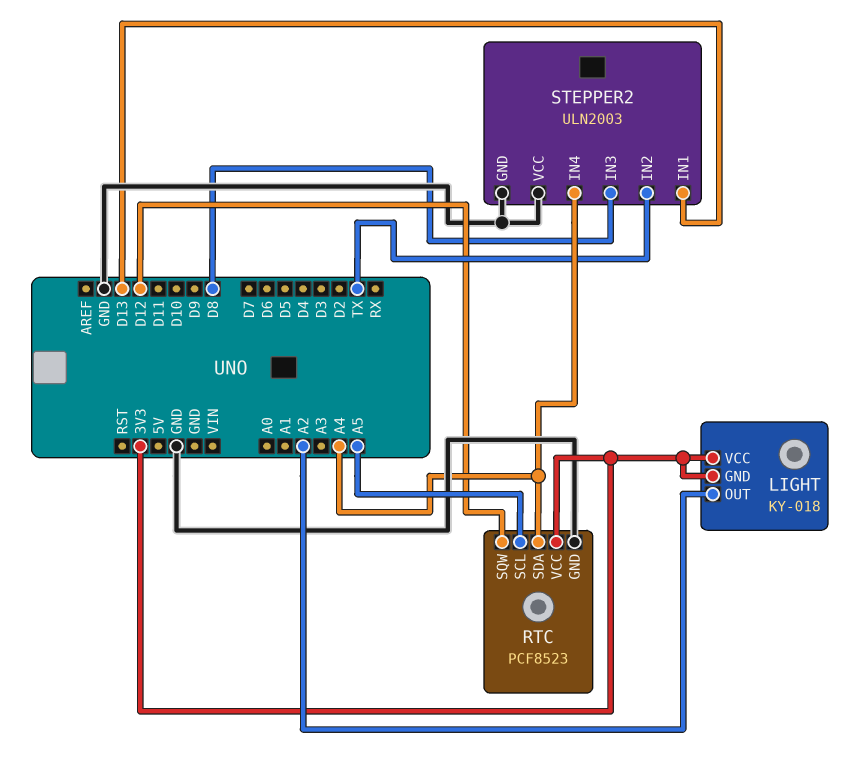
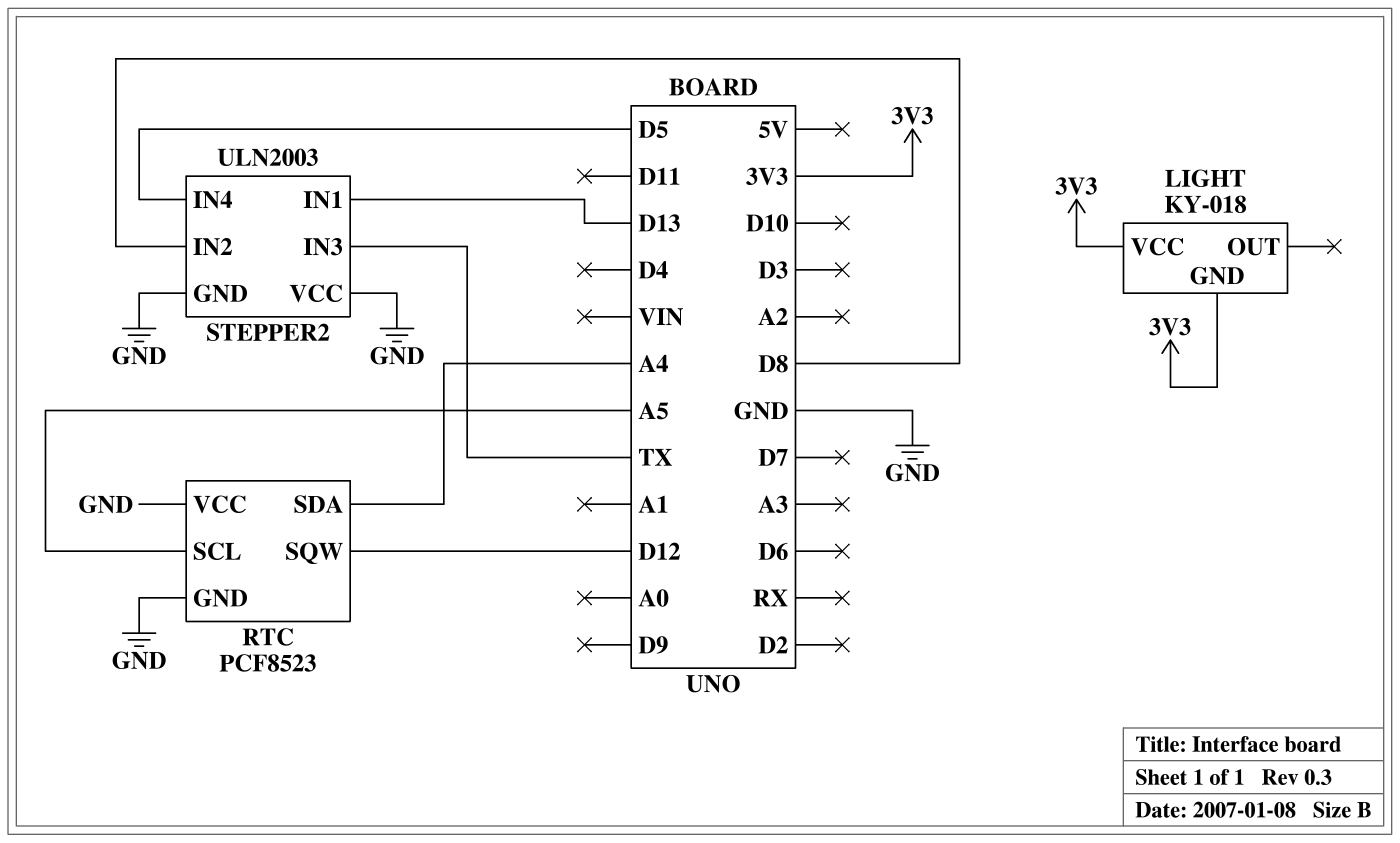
LIGHT pin OUT: A2 -> none
RTC pin VCC: 3V3 -> GND
STEPPER2 pin IN2: TX -> D8
STEPPER2 pin IN3: D8 -> TX
STEPPER2 pin IN4: A4 -> D5

